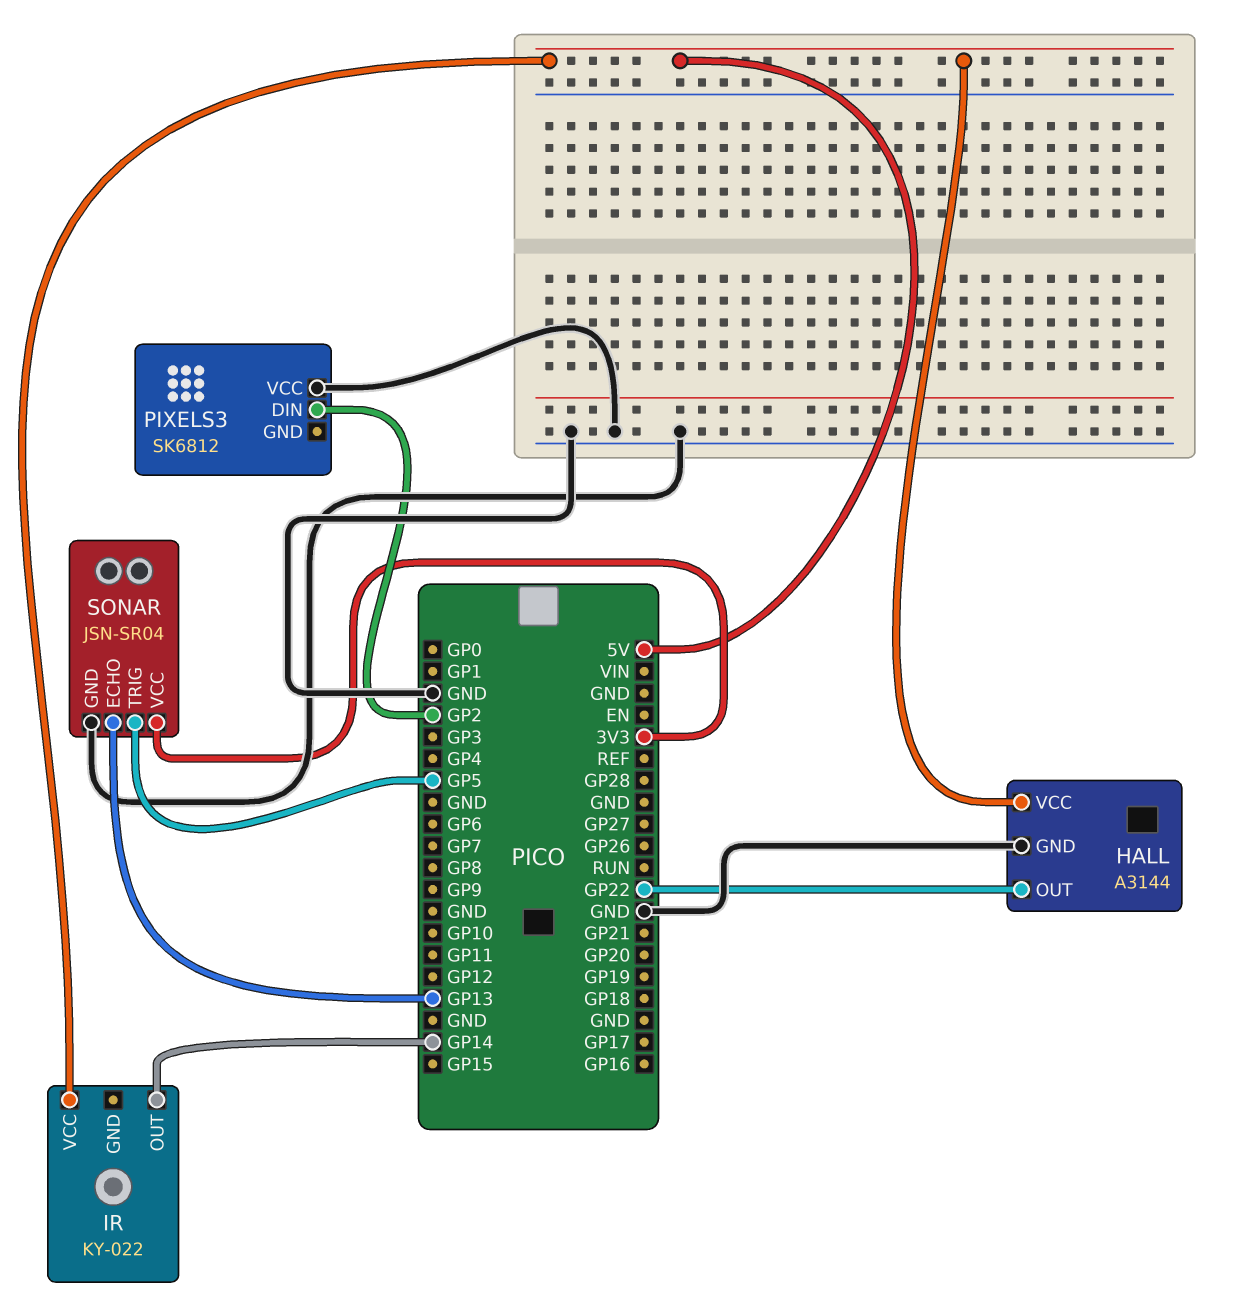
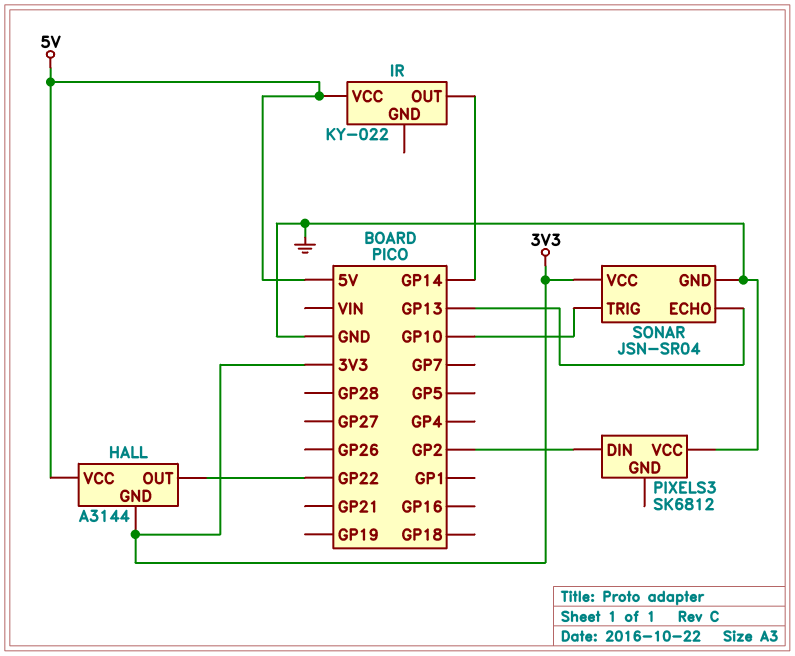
HALL pin GND: GND -> 3V3
SONAR pin TRIG: GP5 -> GP10

